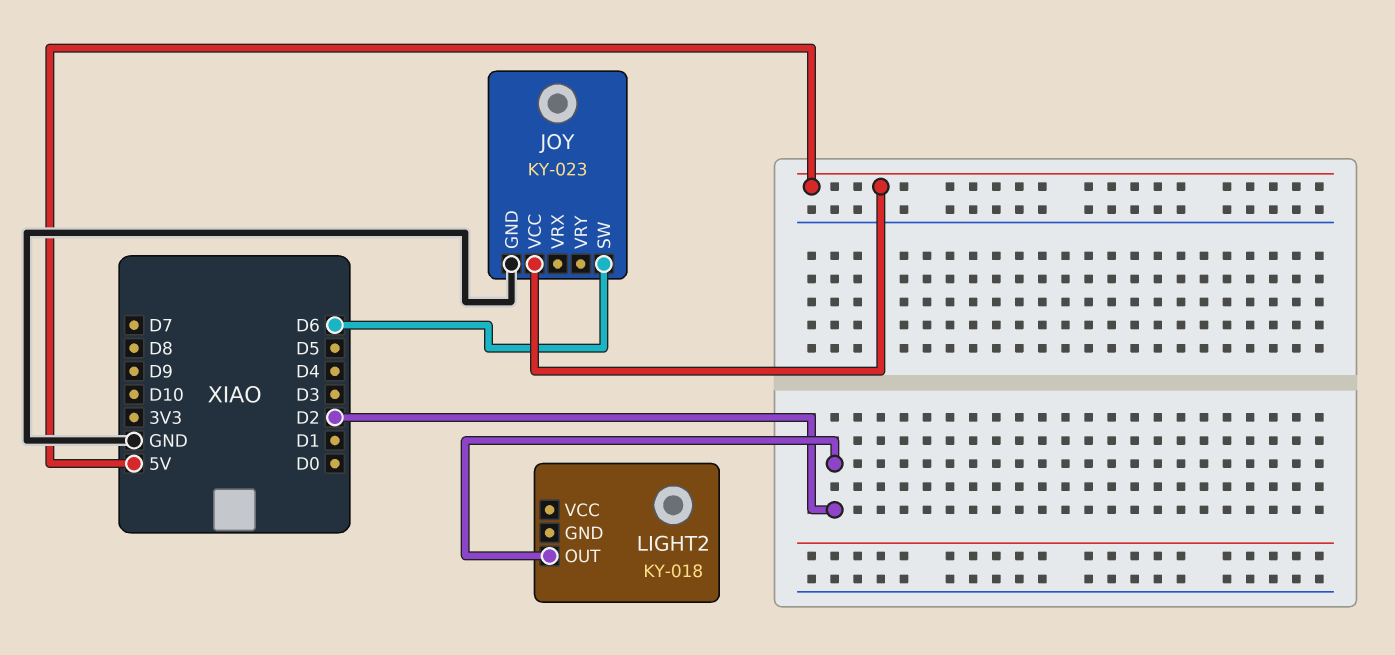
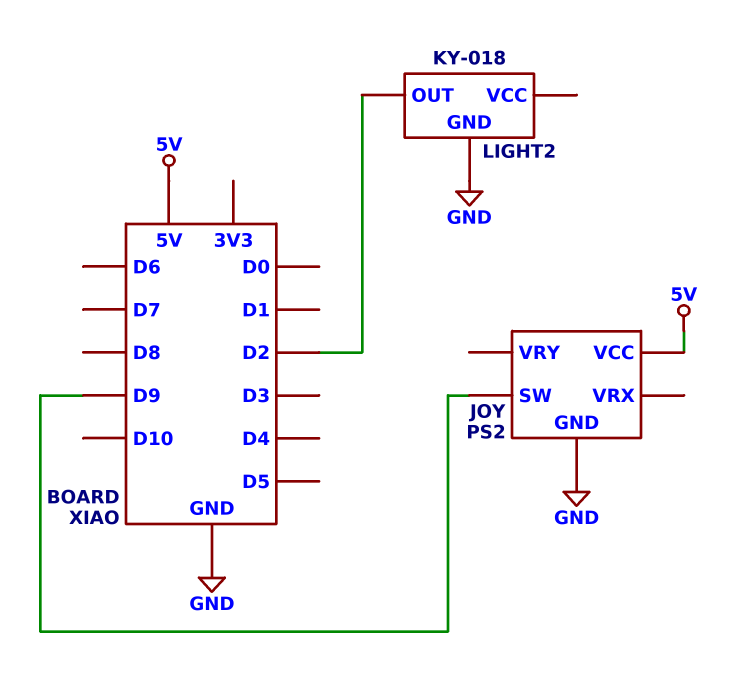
JOY: KY-023 -> PS2
JOY pin SW: D6 -> D9
LIGHT2 pin GND: none -> GND

